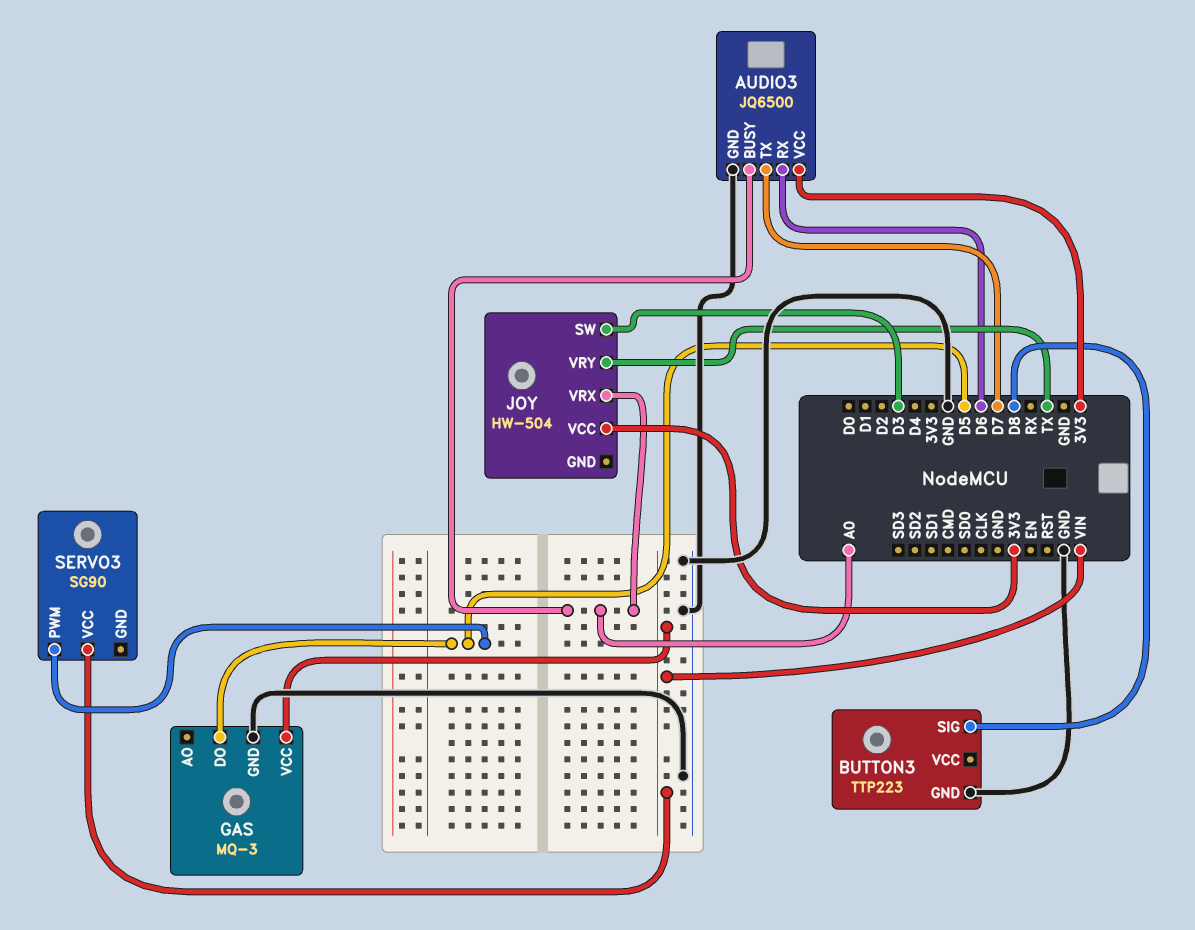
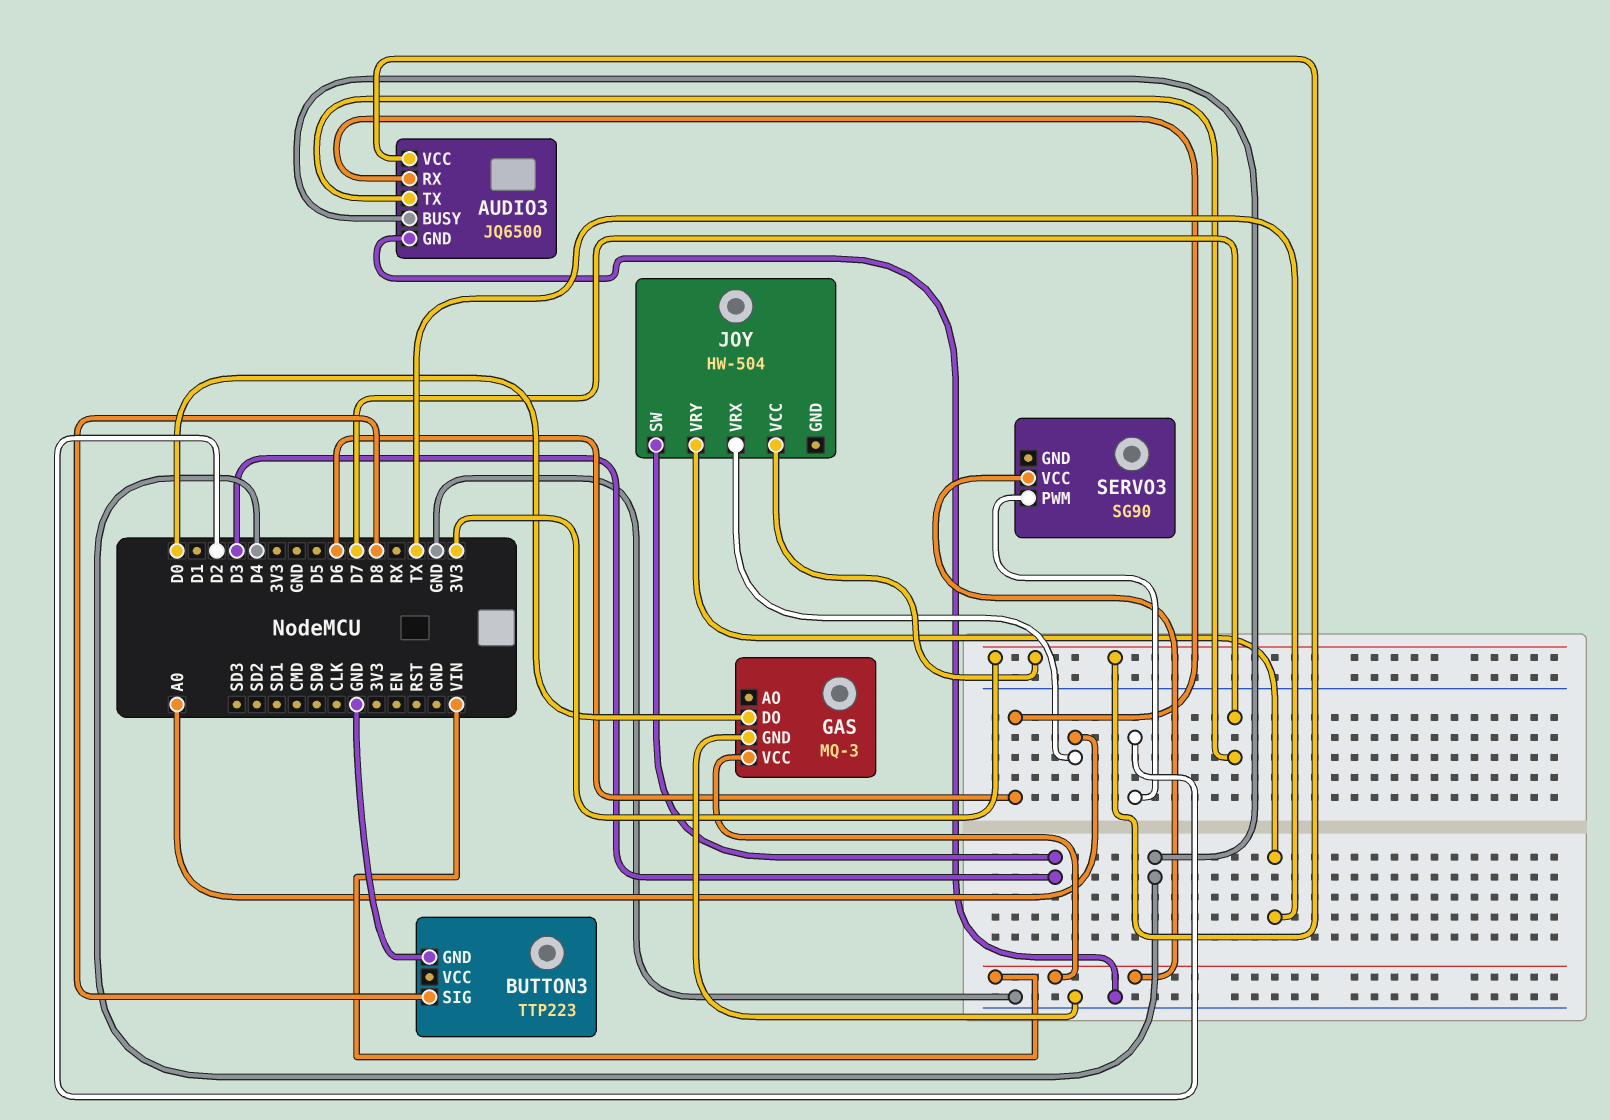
AUDIO3 pin BUSY: A0 -> D4
GAS pin DO: D5 -> D0
SERVO3 pin PWM: D5 -> D2

